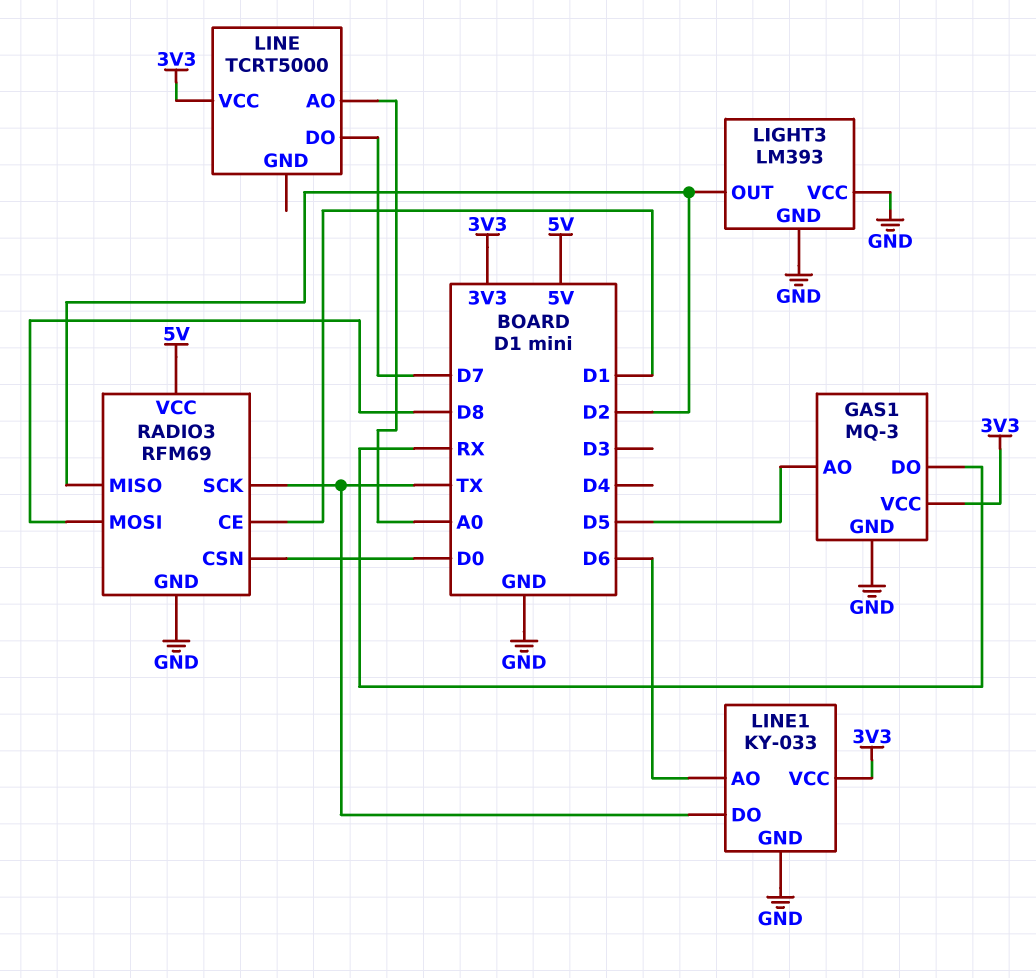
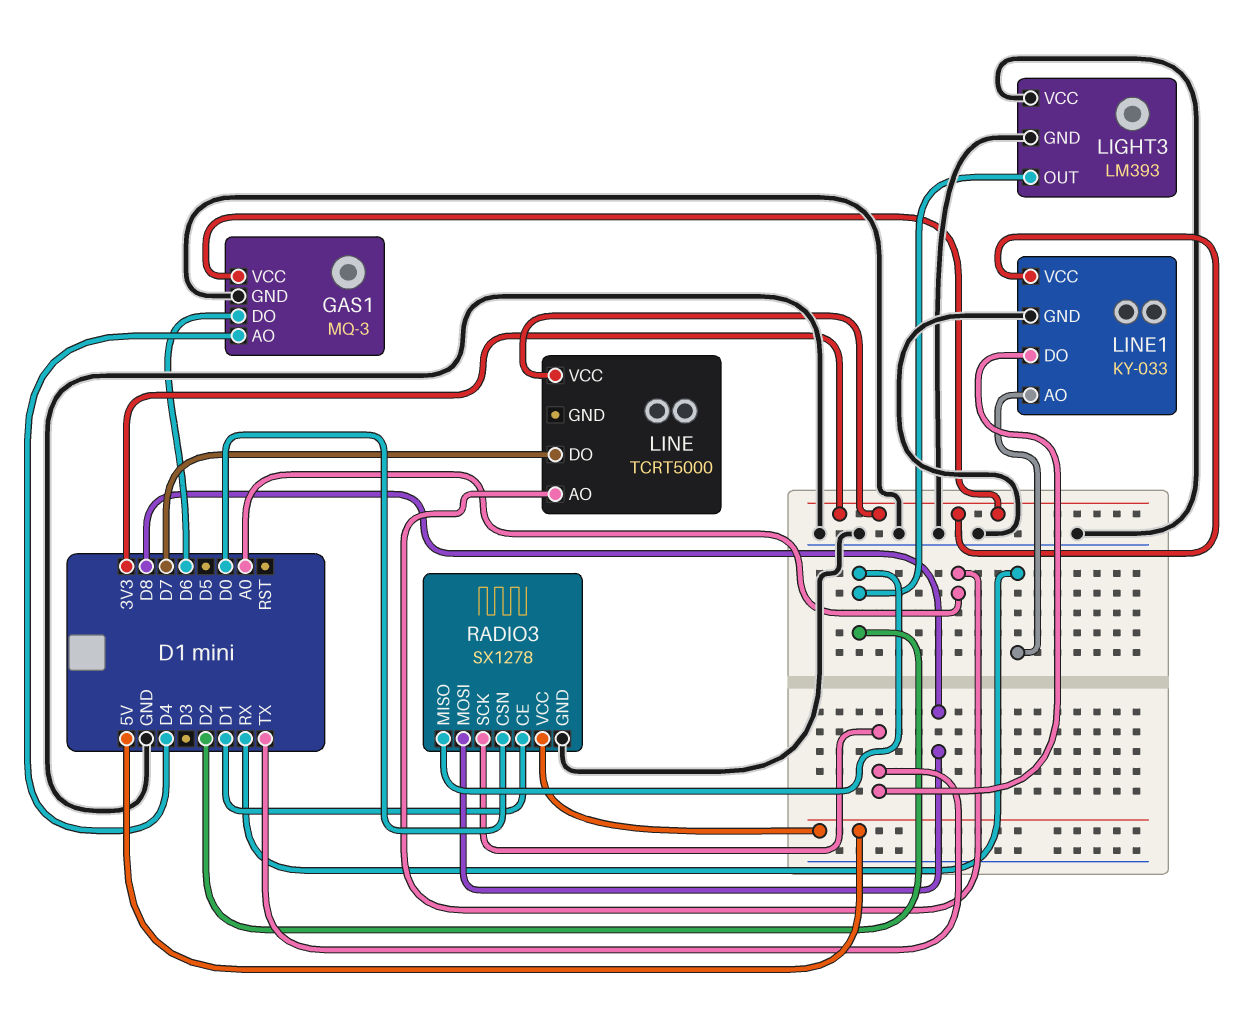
GAS1 pin AO: D5 -> D4
GAS1 pin DO: RX -> D6
LINE1 pin AO: D6 -> RX
RADIO3: RFM69 -> SX1278

